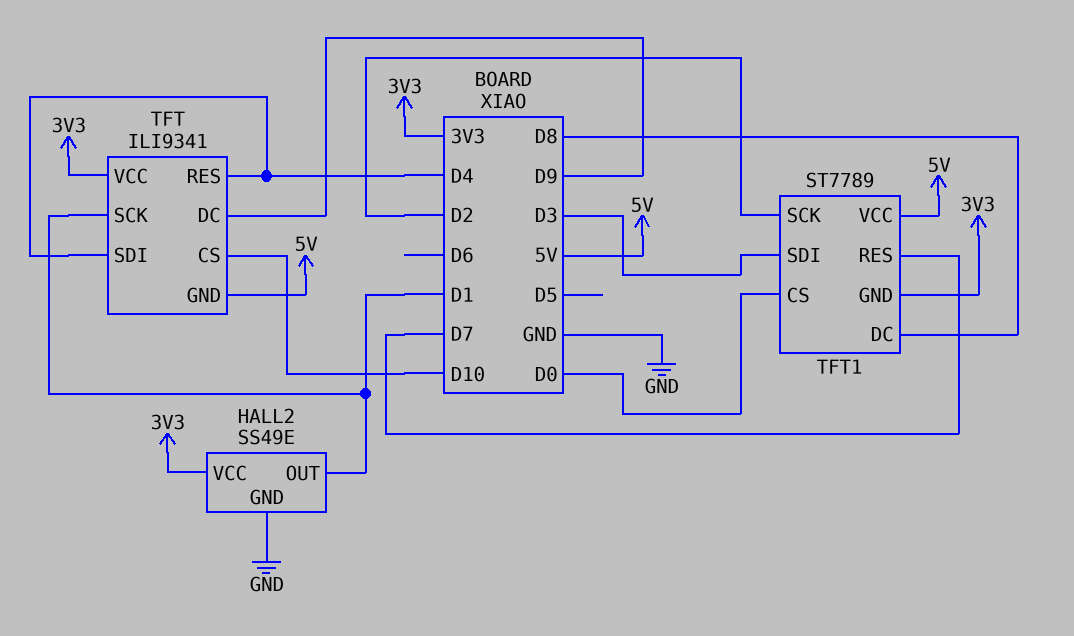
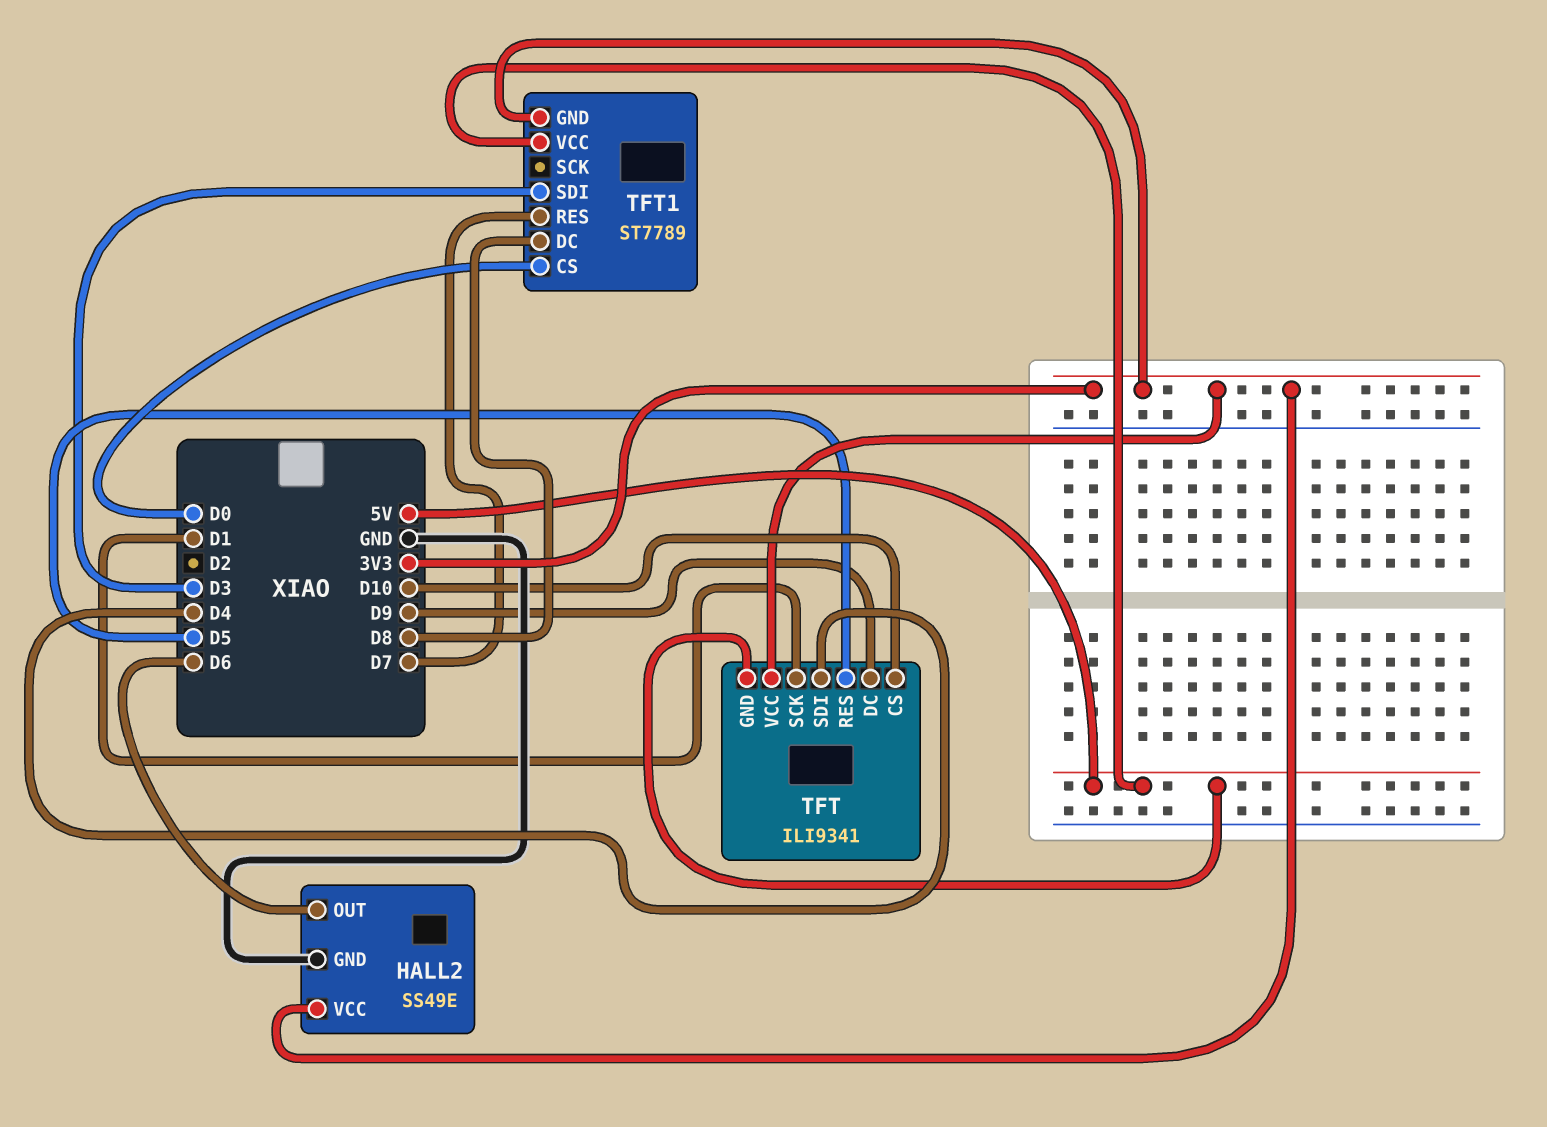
HALL2 pin OUT: D1 -> D6
TFT pin RES: D4 -> D5
TFT1 pin SCK: D2 -> none

